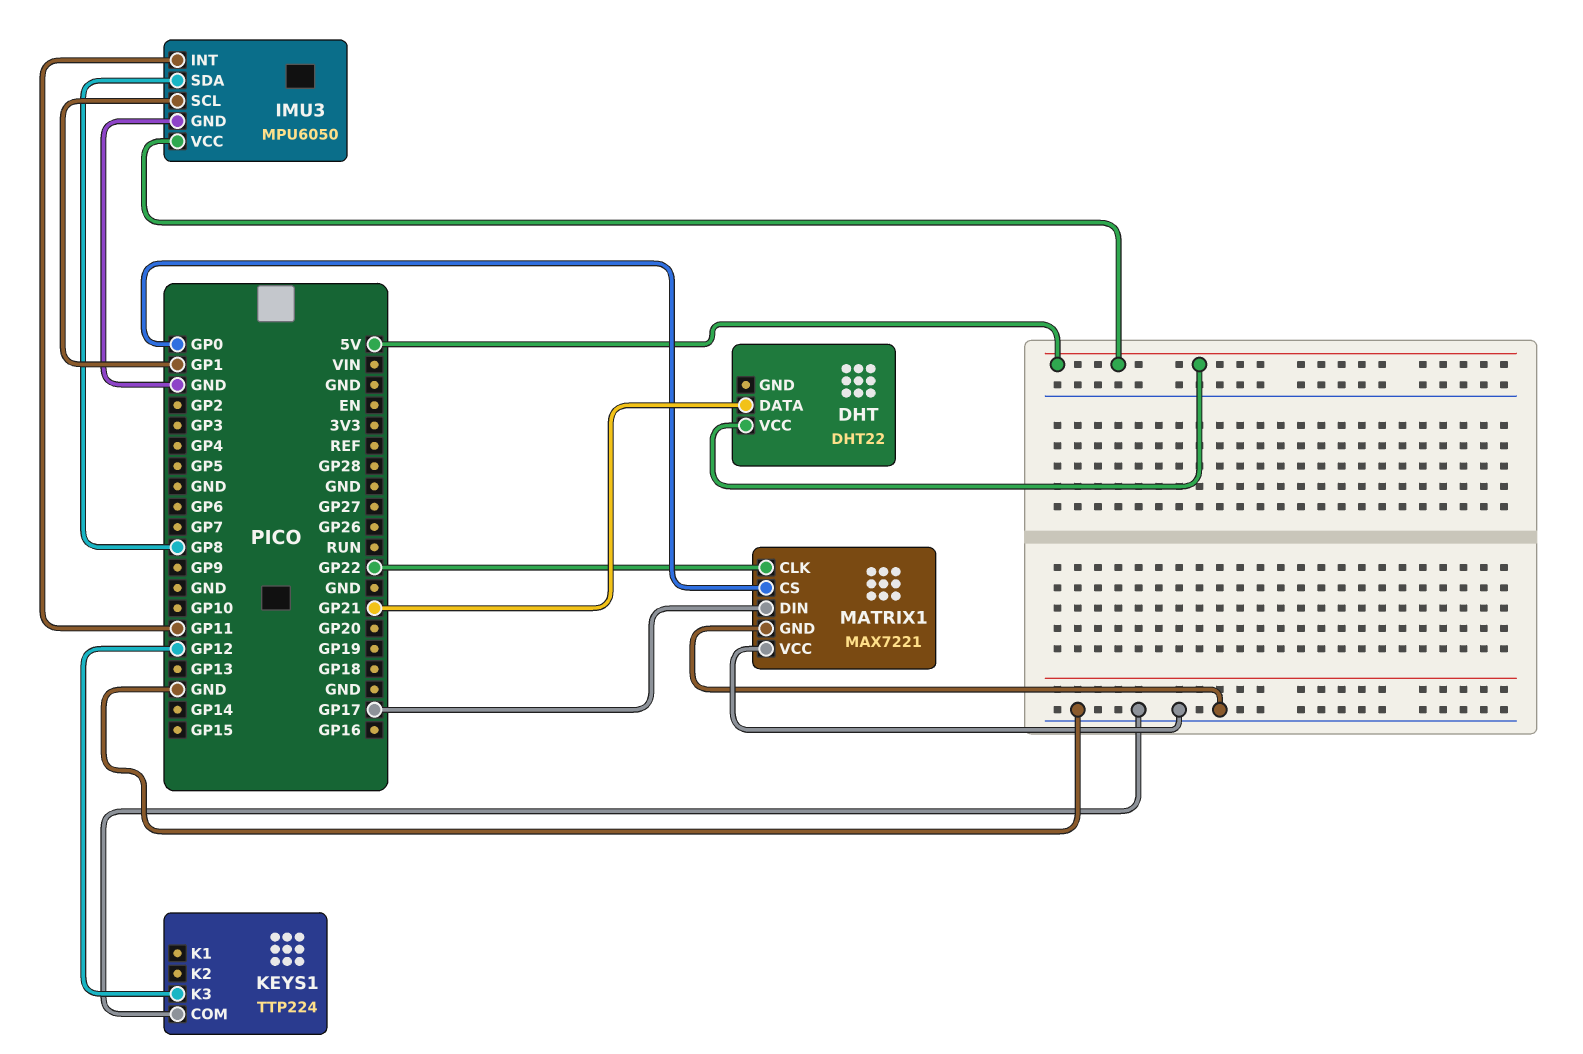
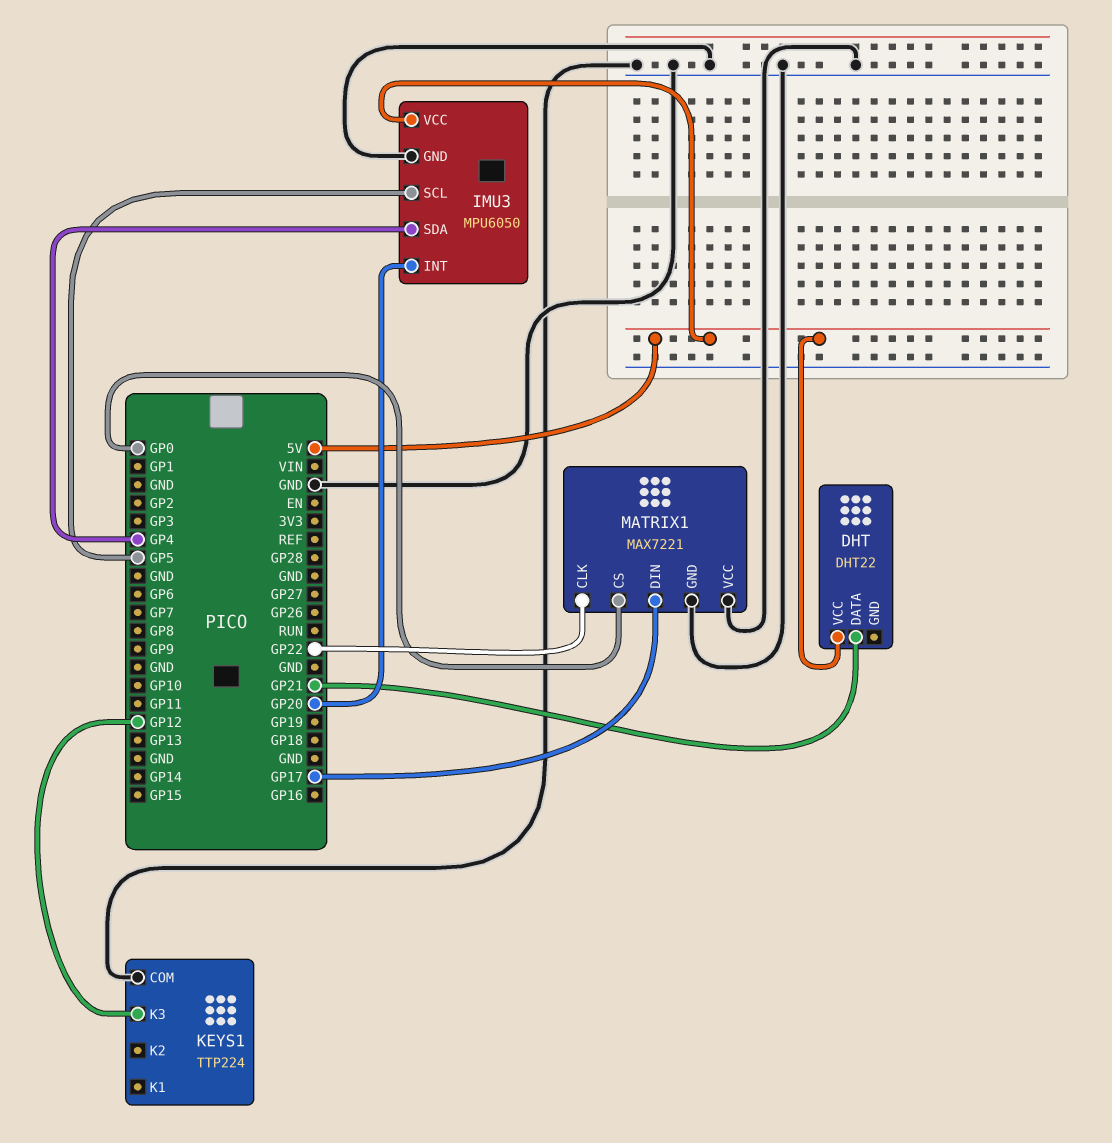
IMU3 pin INT: GP11 -> GP20
IMU3 pin SCL: GP1 -> GP5
IMU3 pin SDA: GP8 -> GP4

